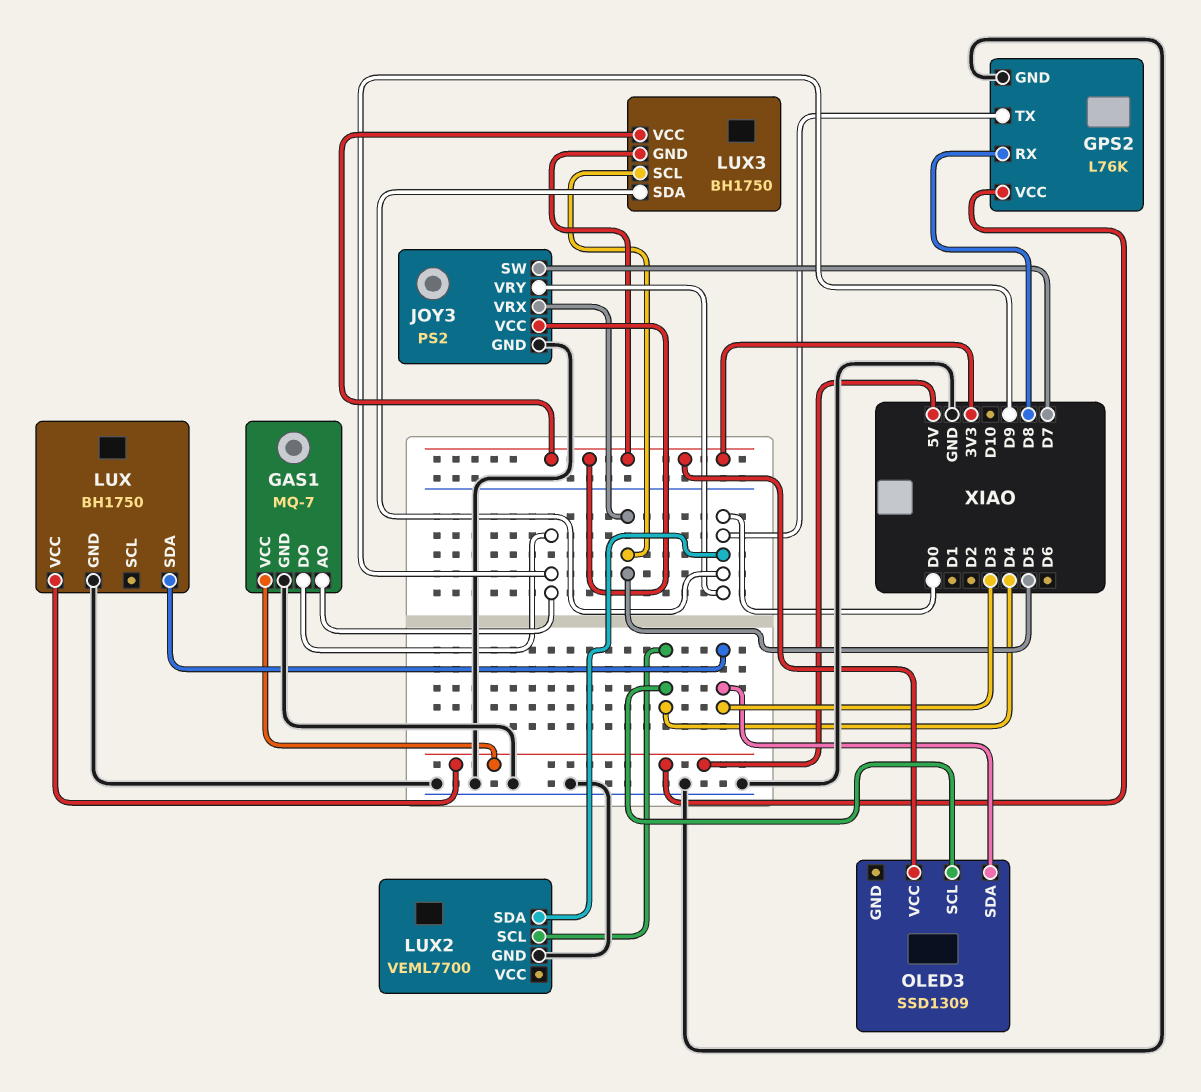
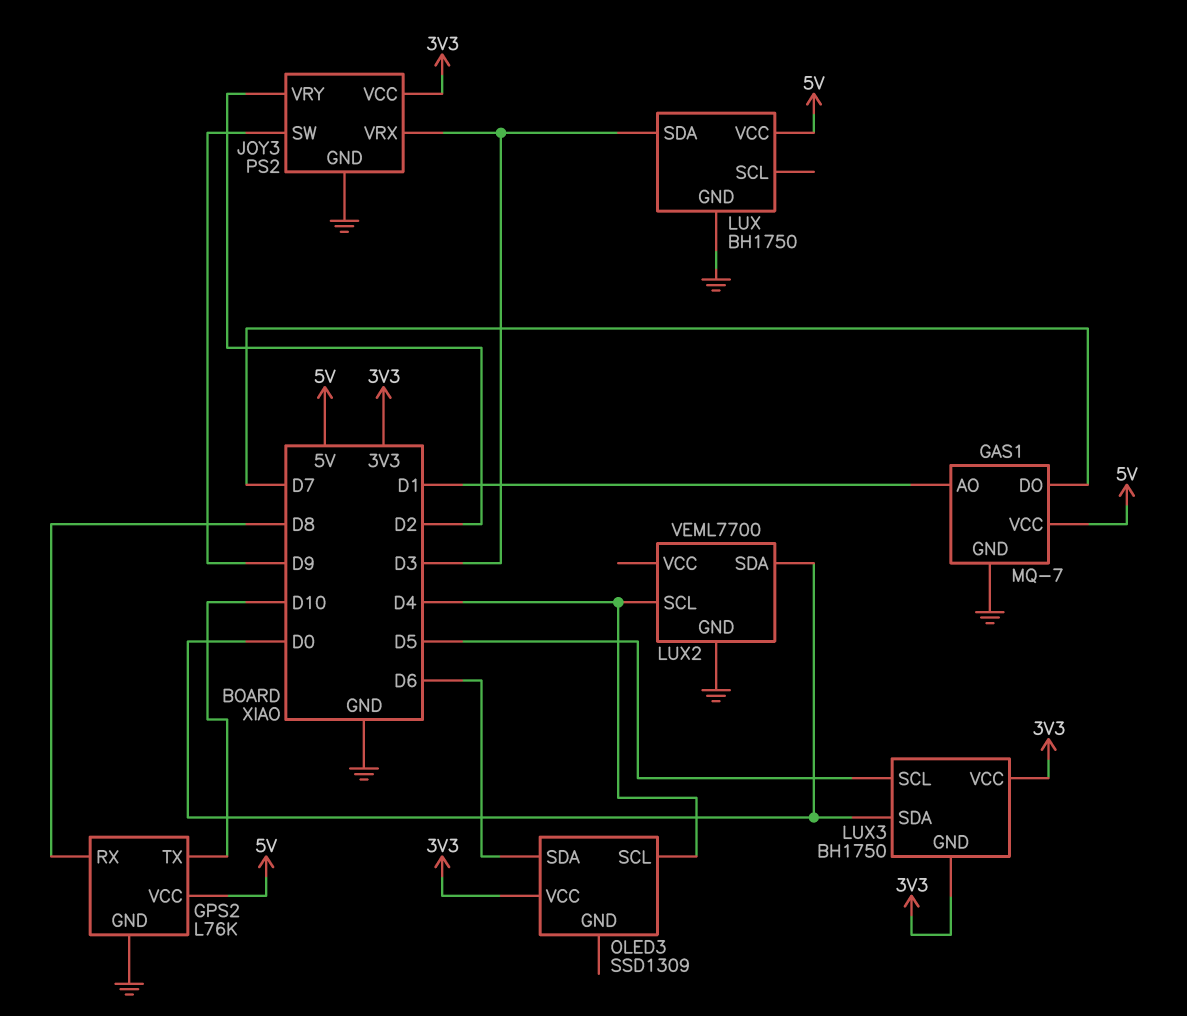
GAS1 pin AO: D9 -> D1
GAS1 pin DO: D9 -> D7
GPS2 pin TX: D0 -> D10
JOY3 pin SW: D7 -> D9
JOY3 pin VRX: D5 -> D3
JOY3 pin VRY: D0 -> D2
OLED3 pin SDA: D3 -> D6

